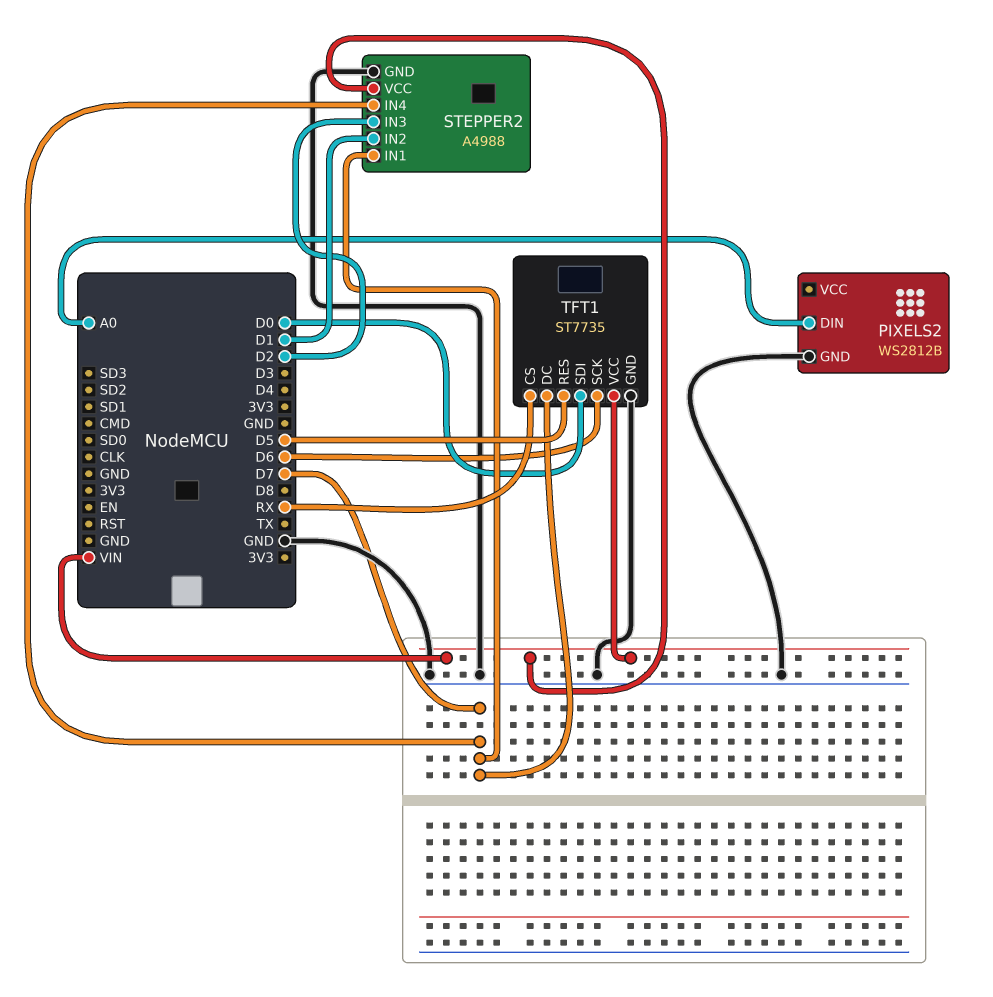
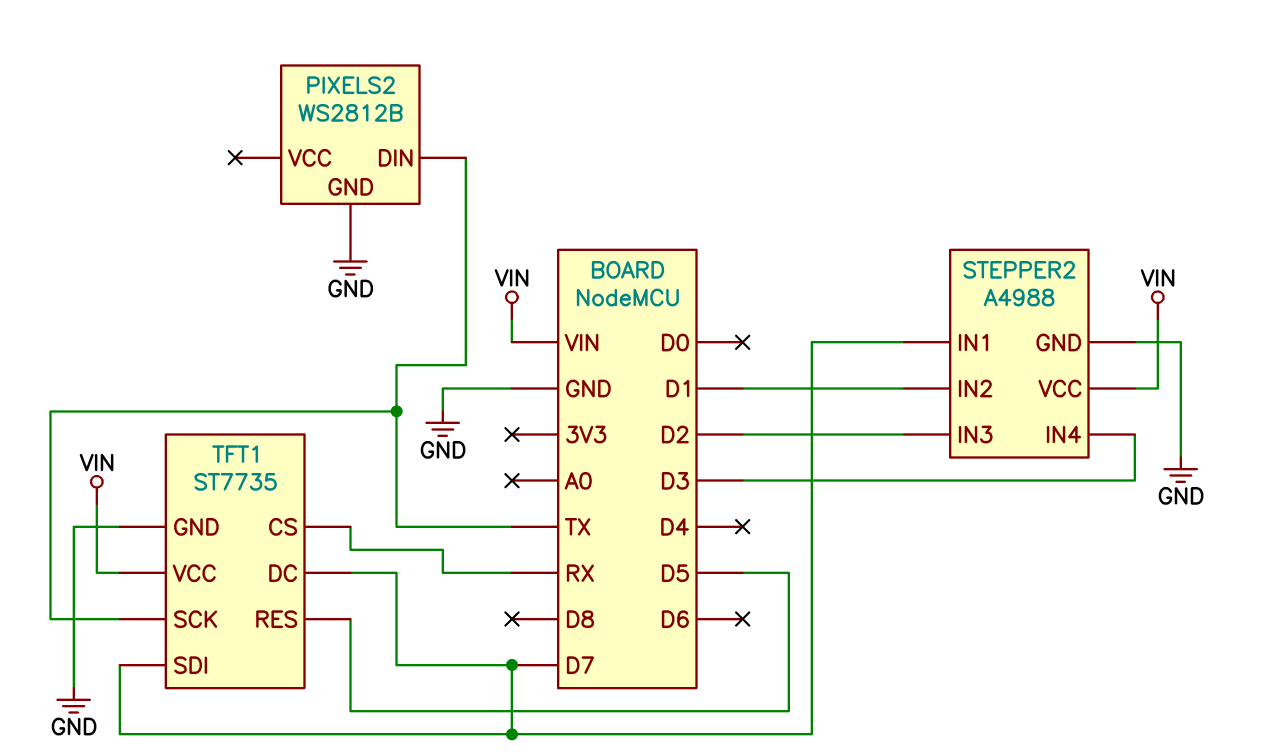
PIXELS2 pin DIN: A0 -> TX
STEPPER2 pin IN4: D7 -> D3
TFT1 pin SCK: D6 -> TX
TFT1 pin SDI: D0 -> D7

